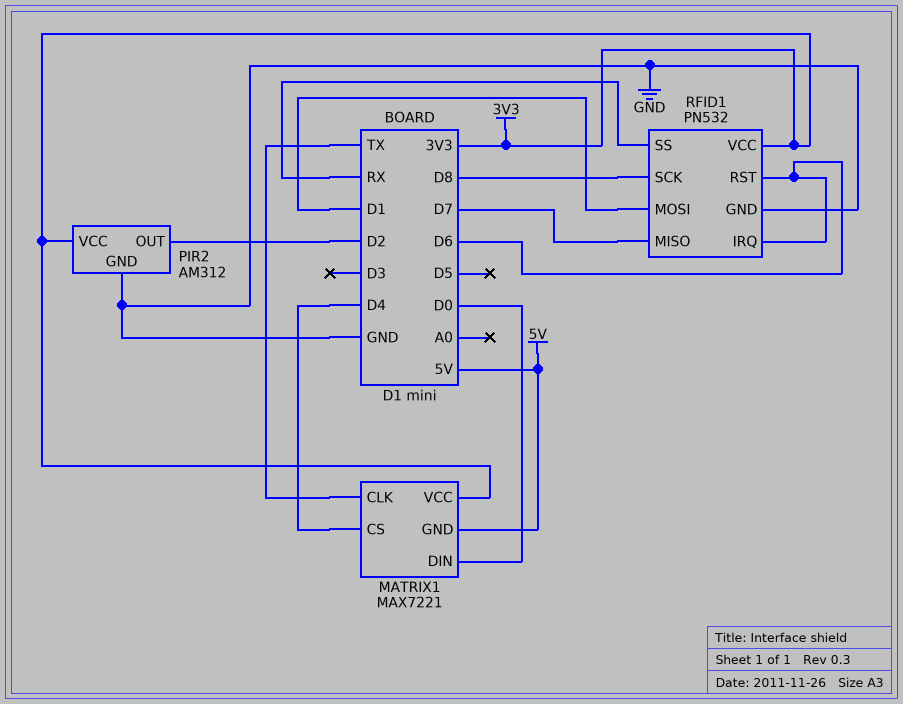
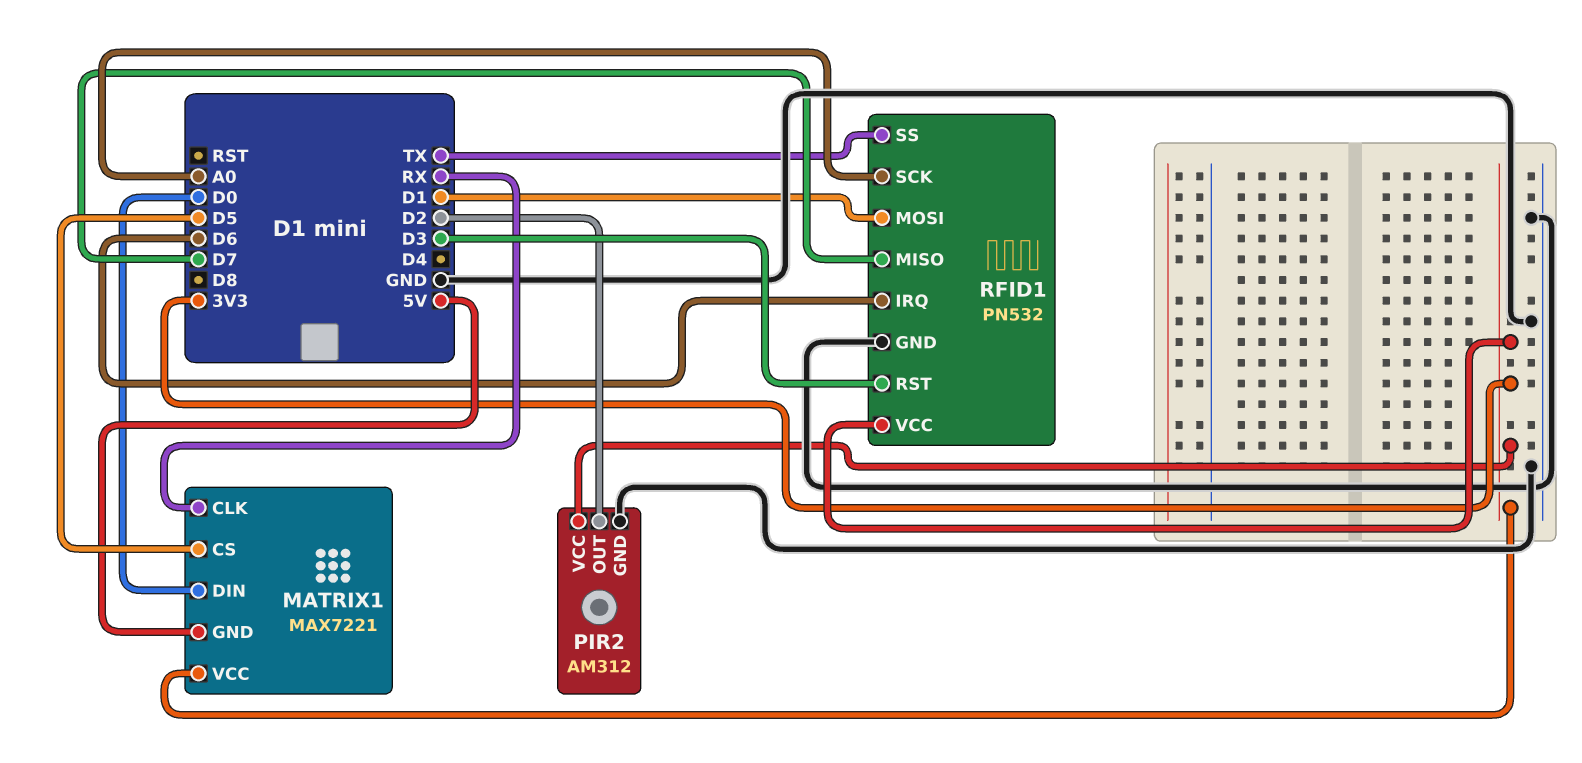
MATRIX1 pin CLK: TX -> RX
MATRIX1 pin CS: D4 -> D5
RFID1 pin RST: D6 -> D3
RFID1 pin SCK: D8 -> A0
RFID1 pin SS: RX -> TX

